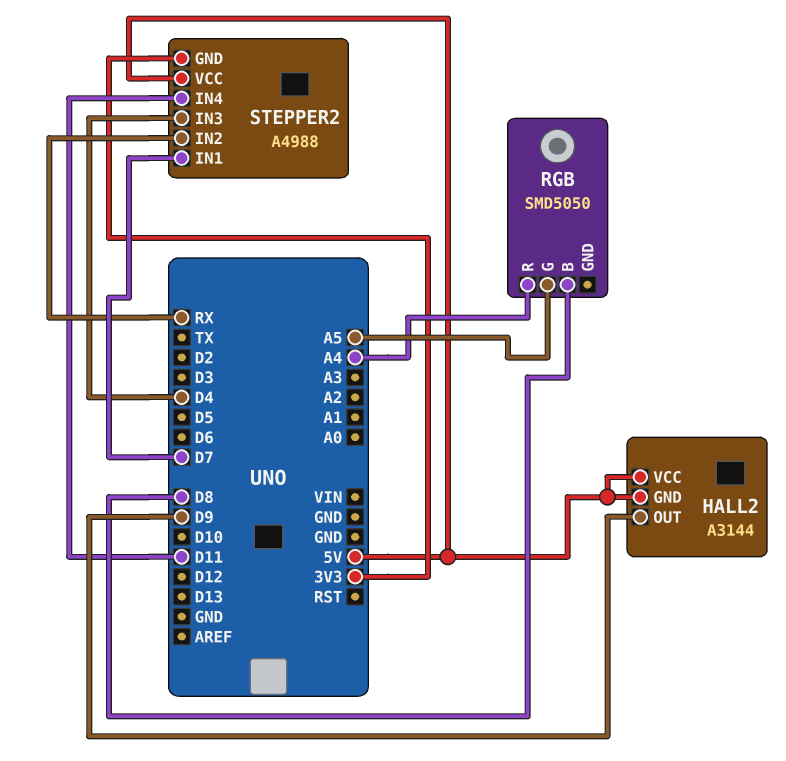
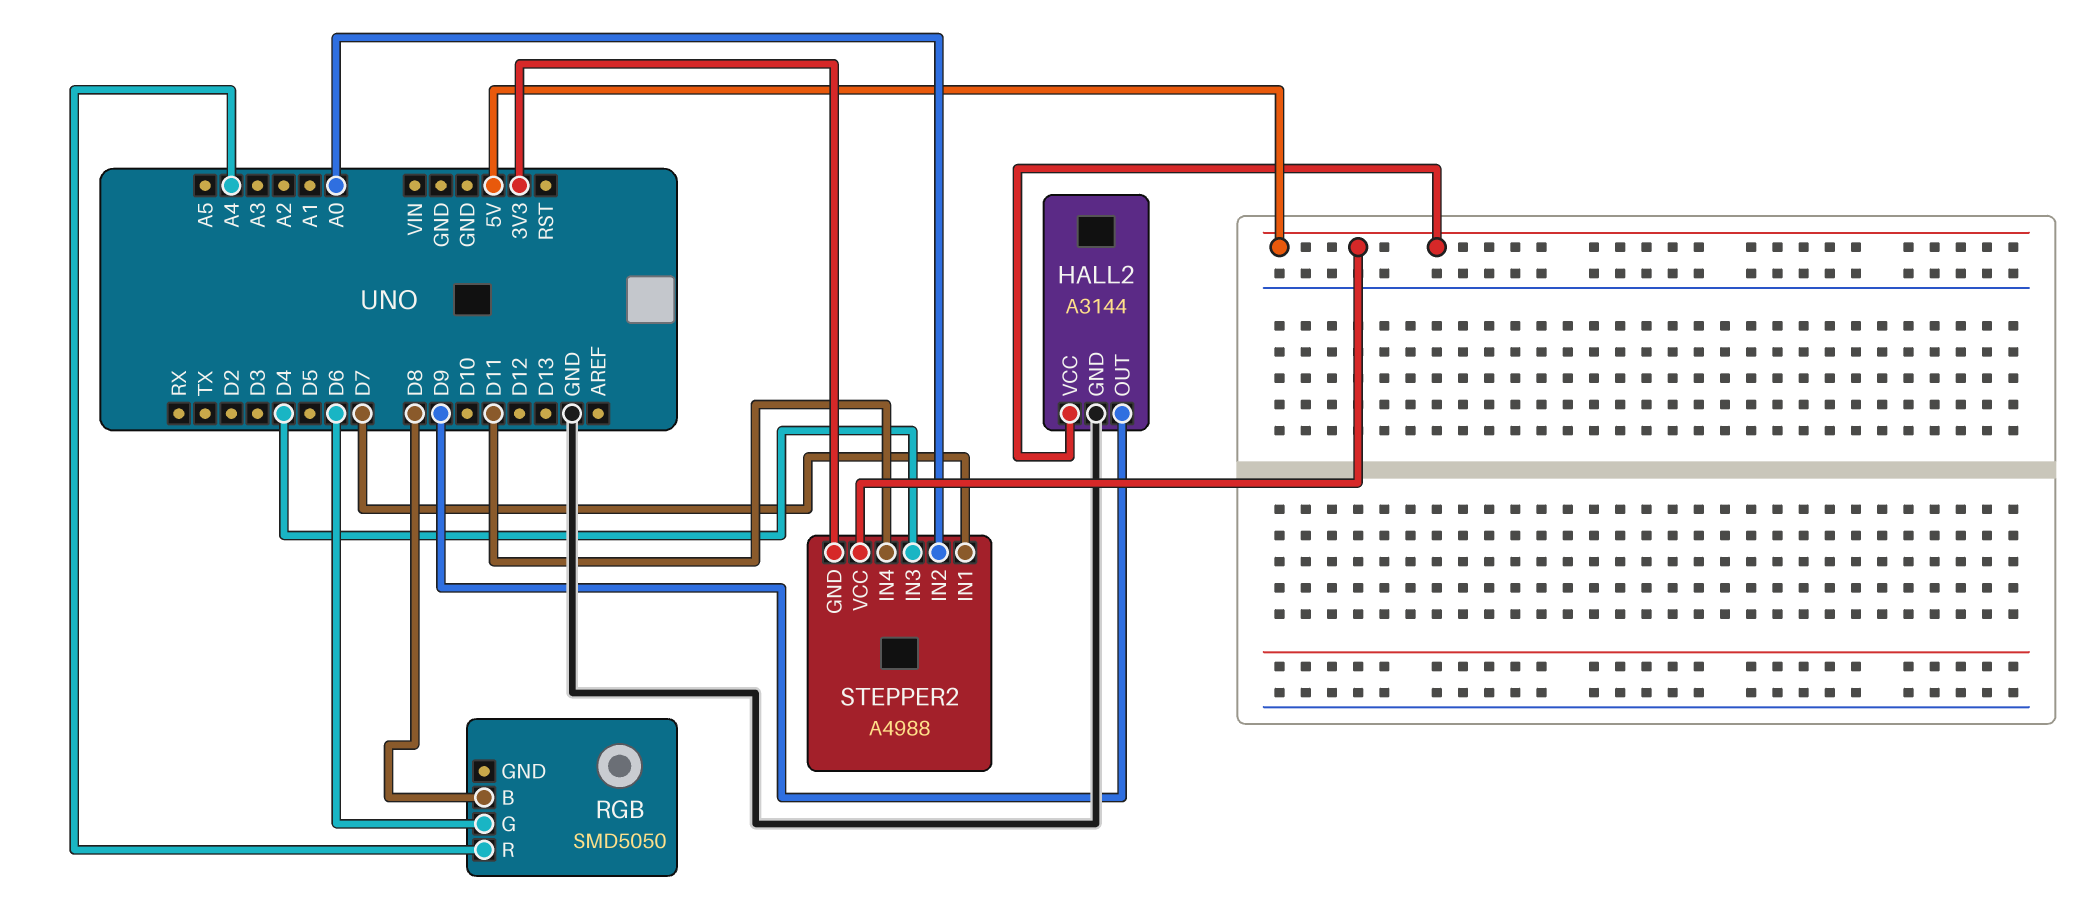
HALL2 pin GND: 5V -> GND
RGB pin G: A5 -> D6
STEPPER2 pin IN2: RX -> A0

